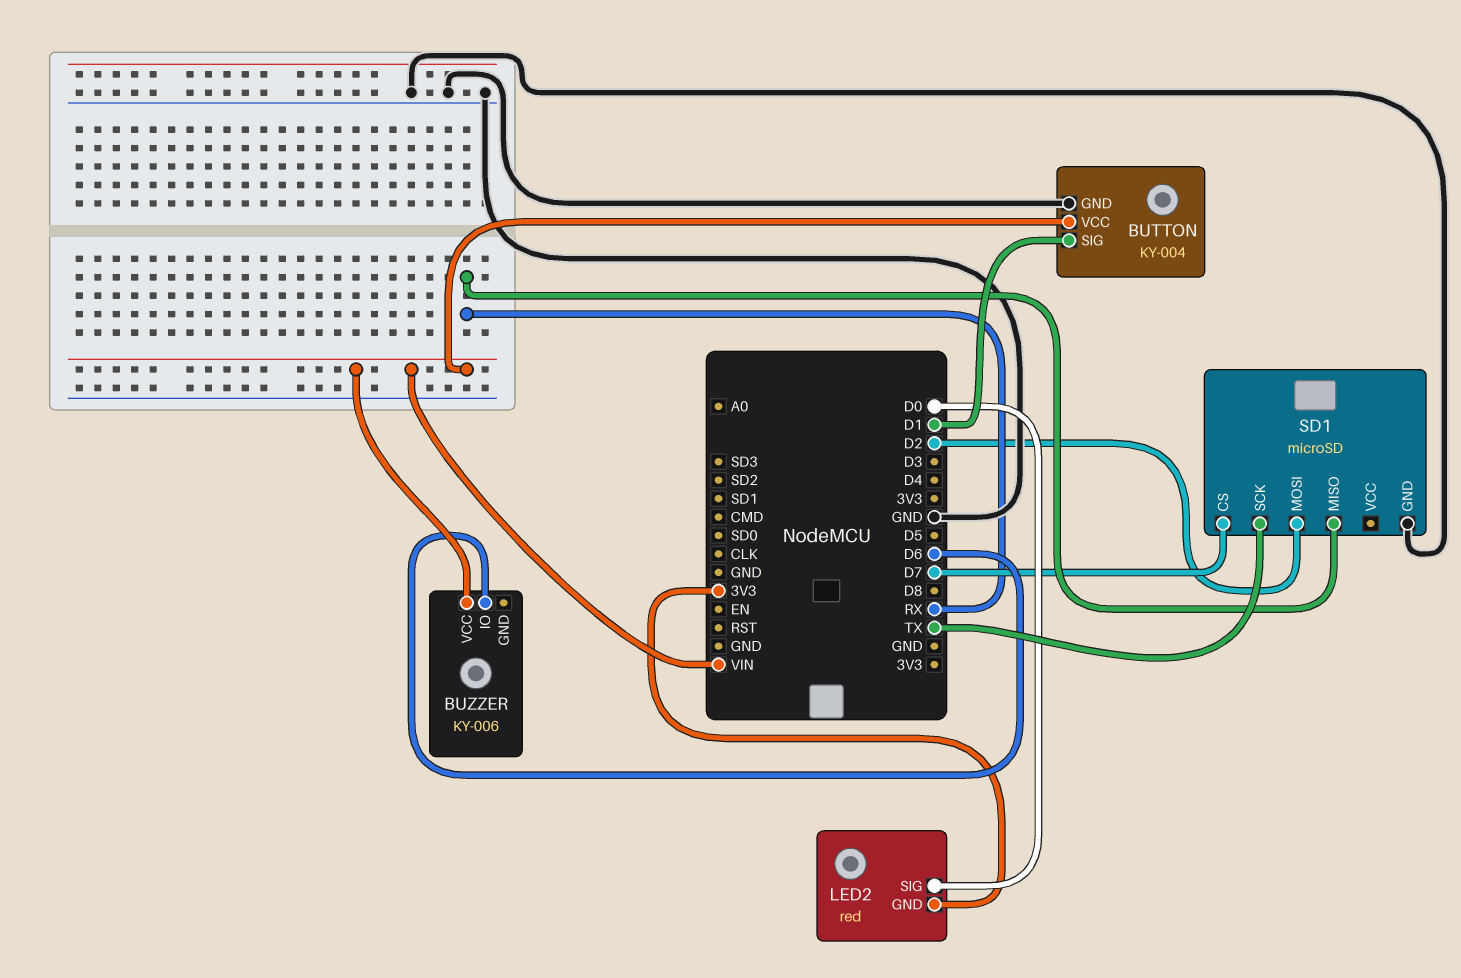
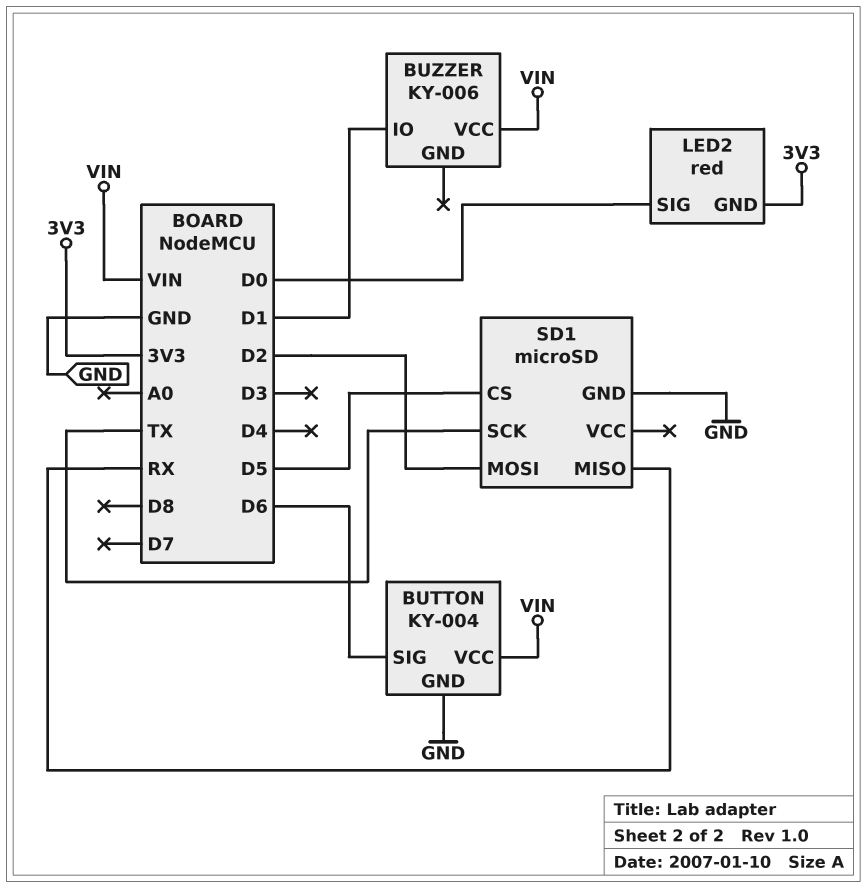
BUTTON pin SIG: D1 -> D6
BUZZER pin IO: D6 -> D1
SD1 pin CS: D7 -> D5

